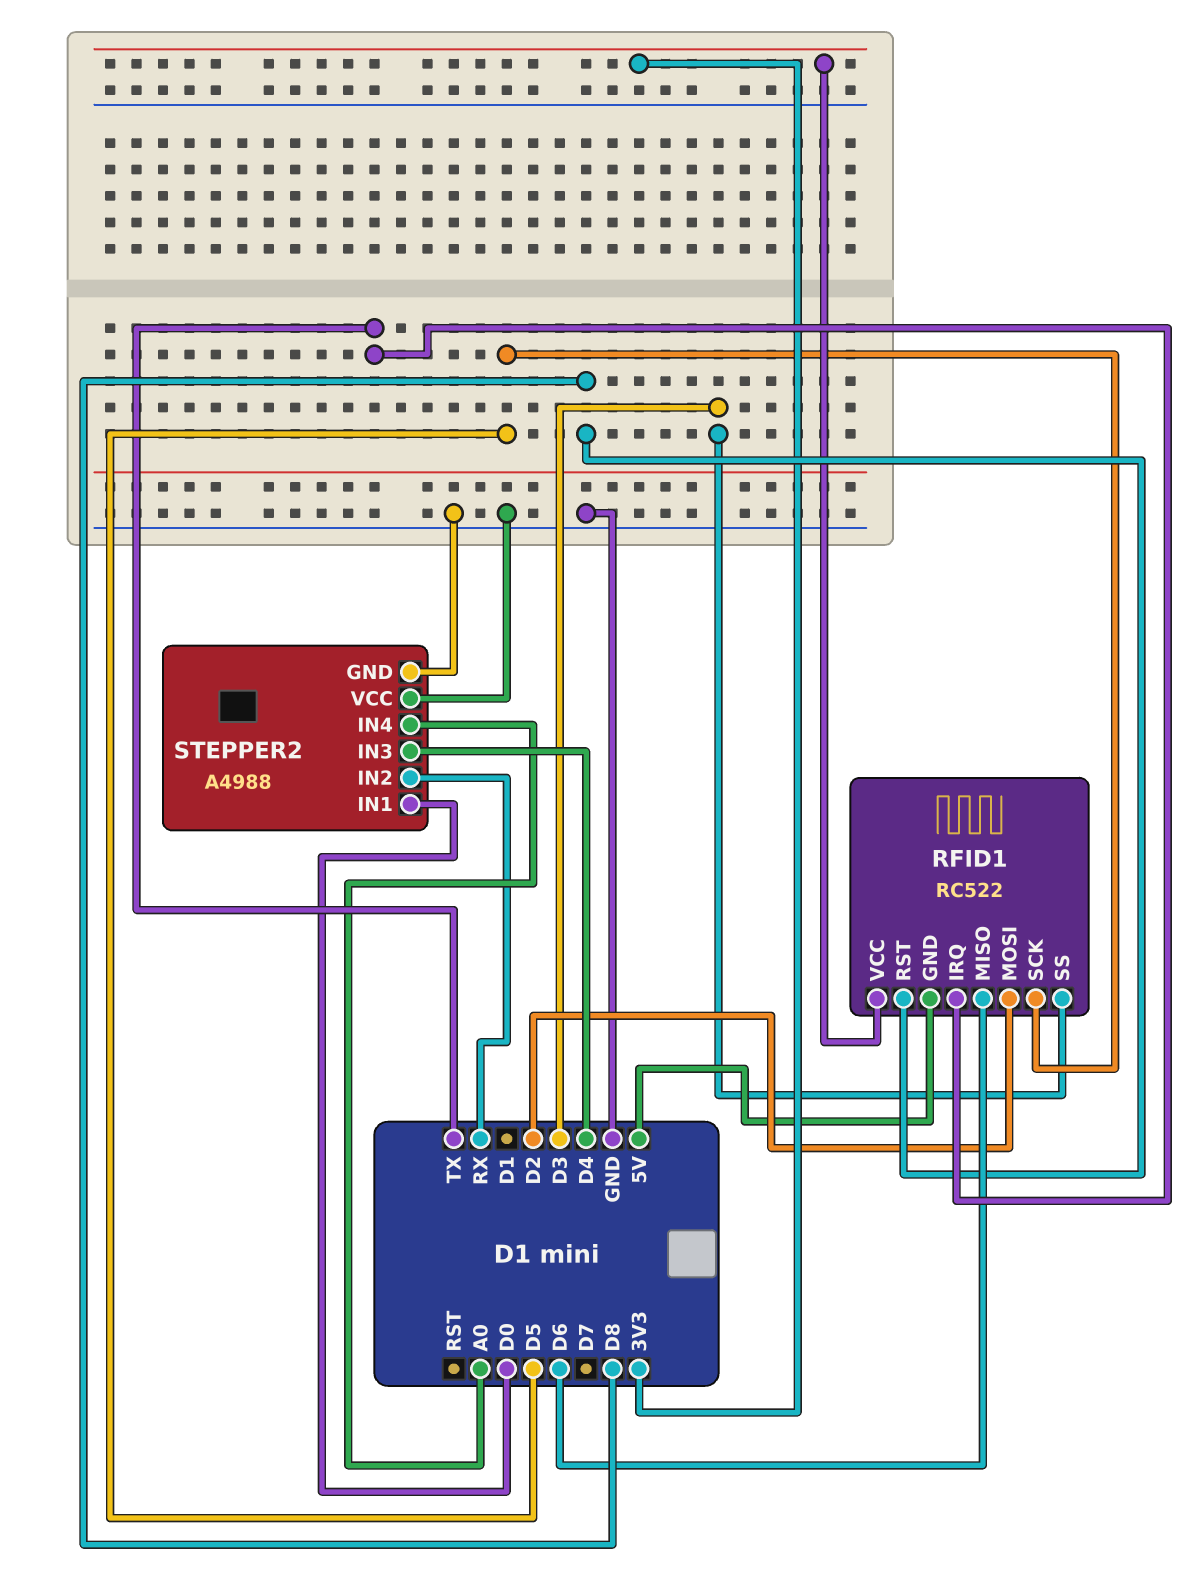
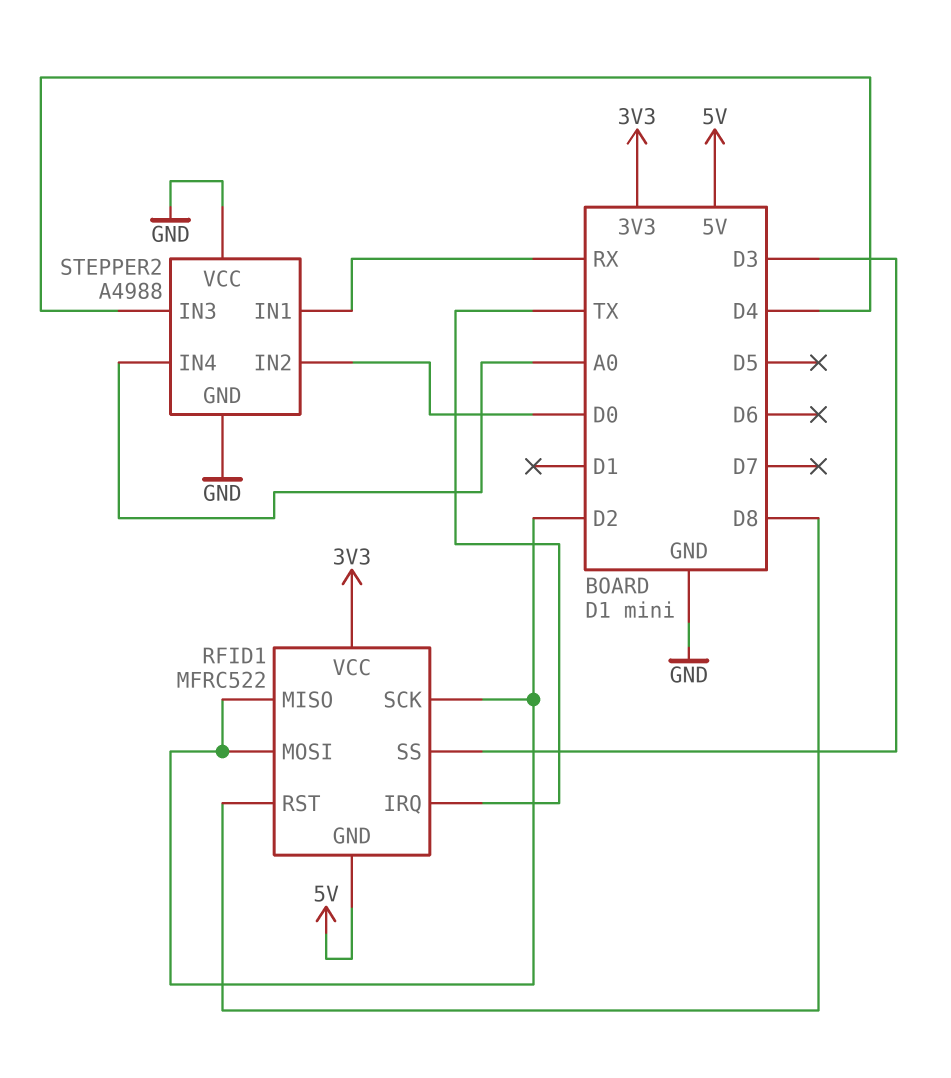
RFID1: RC522 -> MFRC522
RFID1 pin MISO: D6 -> D2
RFID1 pin SCK: D5 -> D2
STEPPER2 pin IN1: D0 -> RX
STEPPER2 pin IN2: RX -> D0

